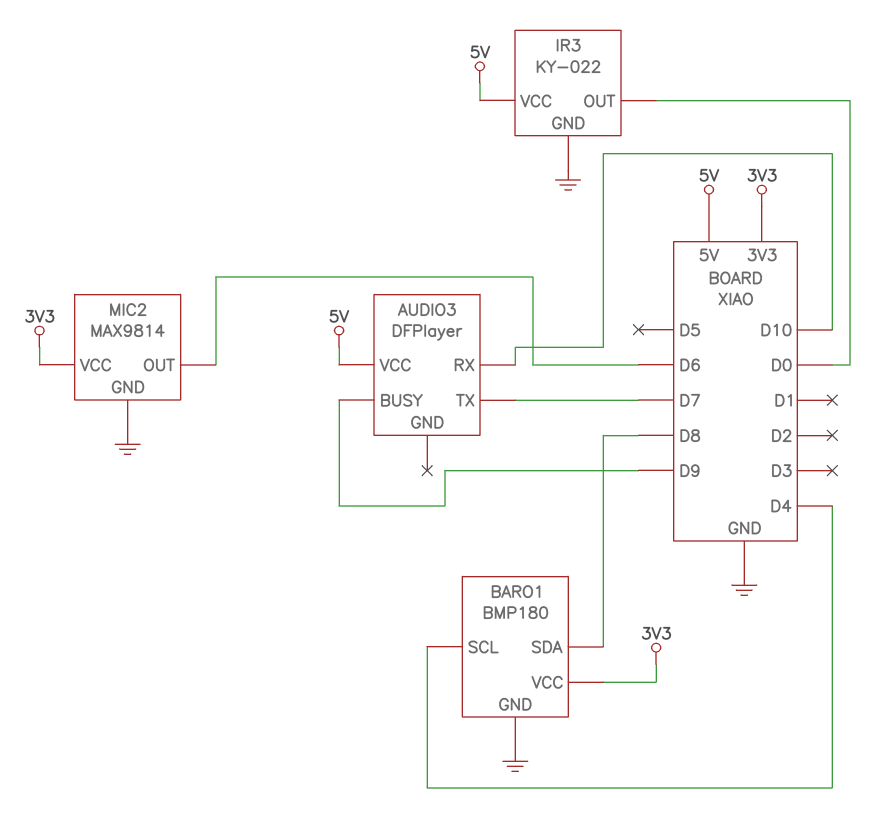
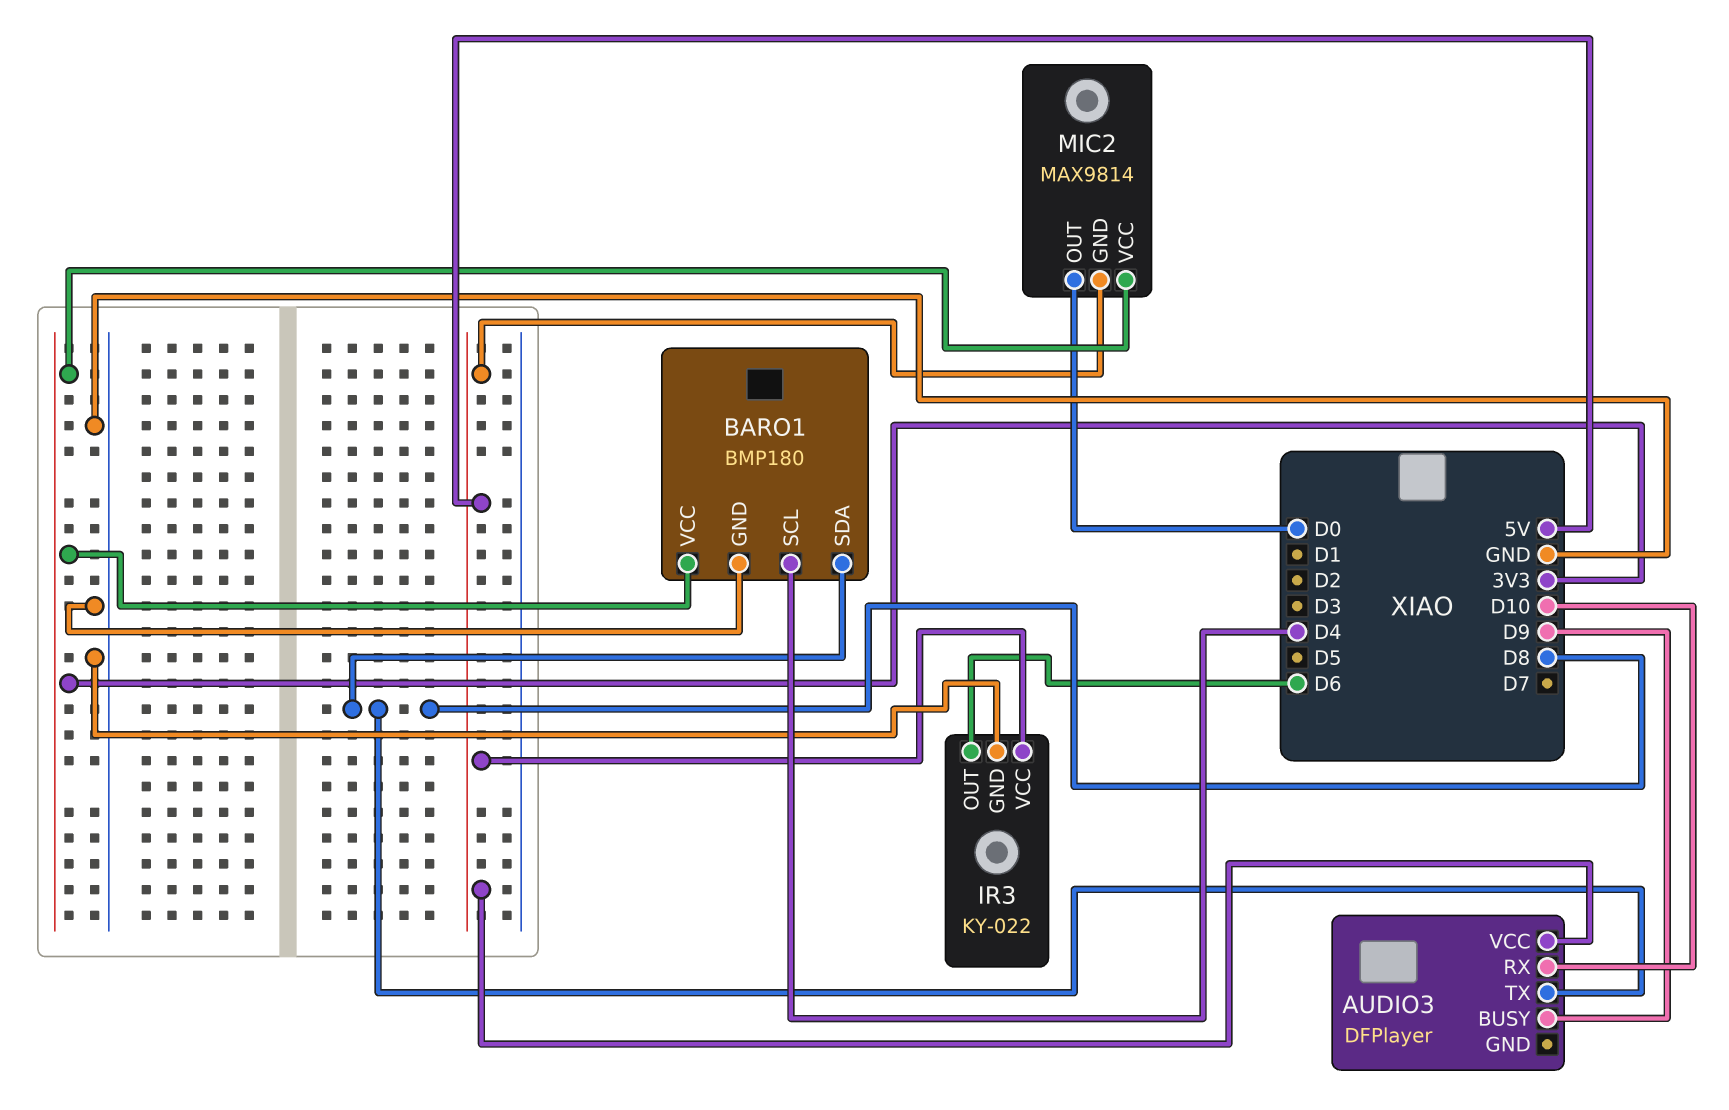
AUDIO3 pin TX: D7 -> D8
IR3 pin OUT: D0 -> D6
MIC2 pin GND: GND -> 5V
MIC2 pin OUT: D6 -> D0

